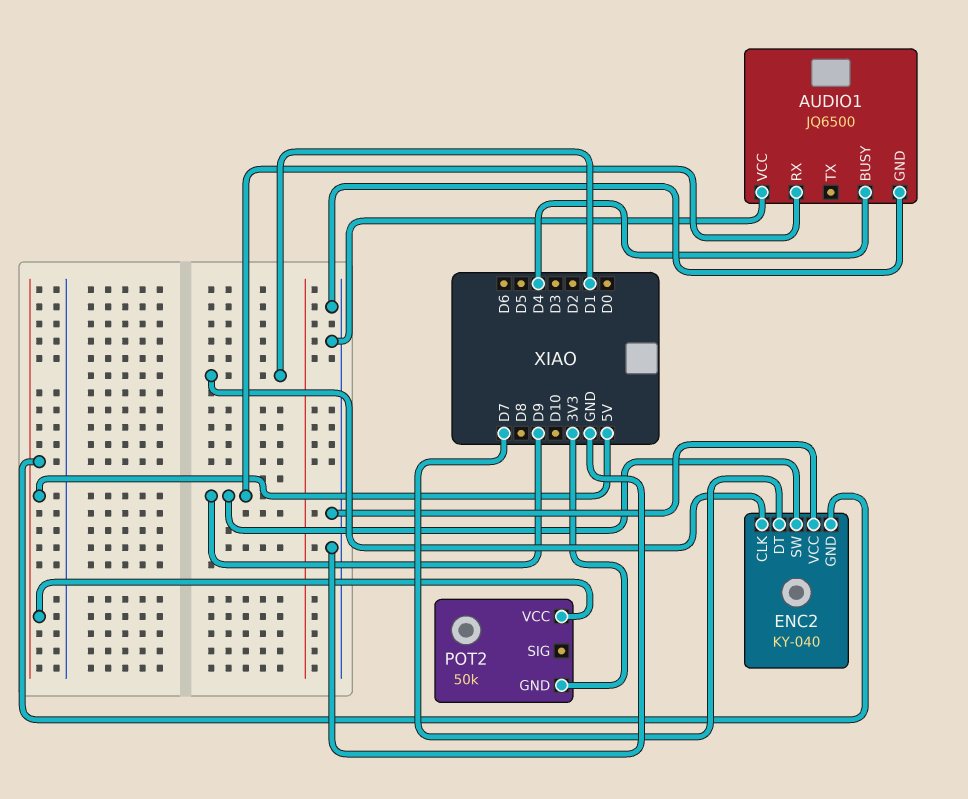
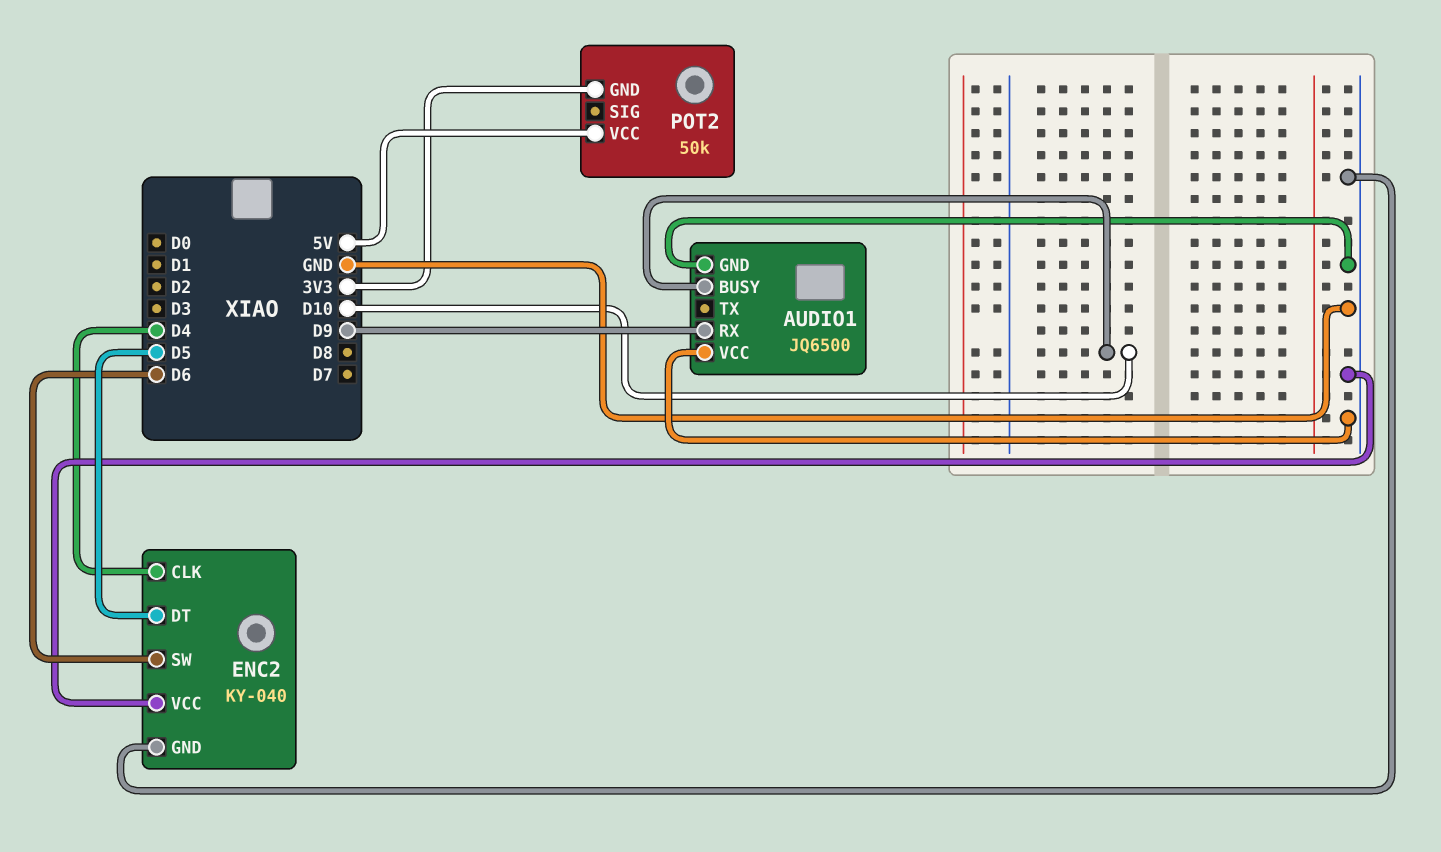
AUDIO1 pin BUSY: D4 -> D10
ENC2 pin CLK: D1 -> D4
ENC2 pin DT: D7 -> D5
ENC2 pin GND: 5V -> GND
ENC2 pin SW: D9 -> D6

